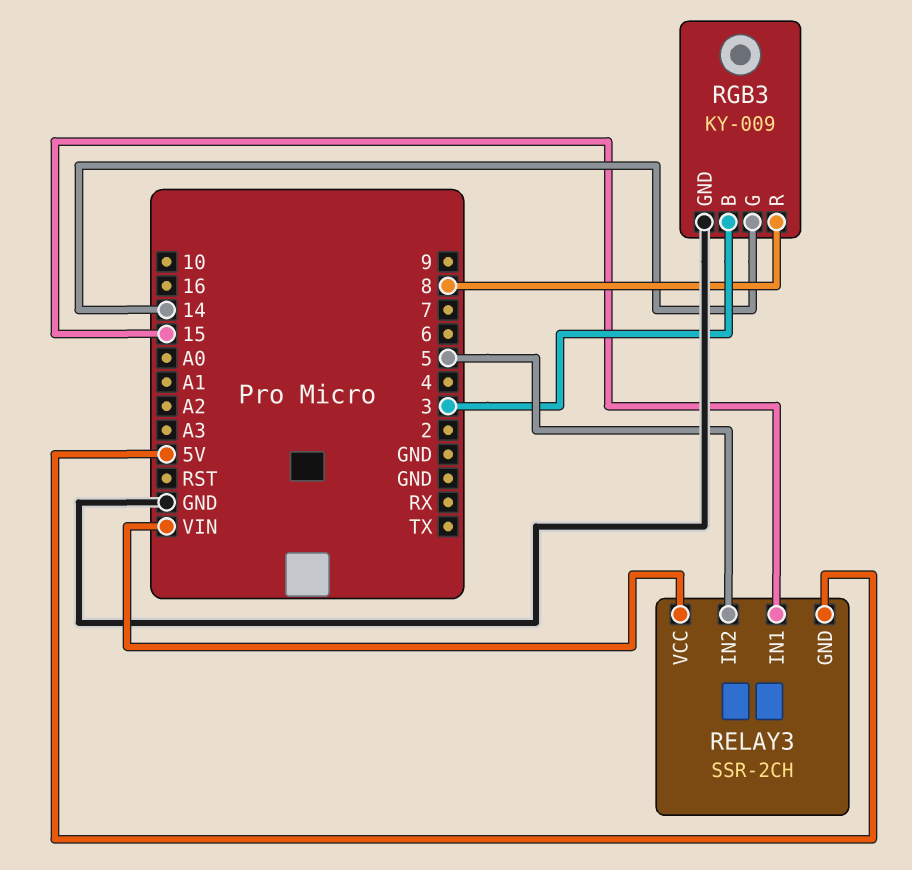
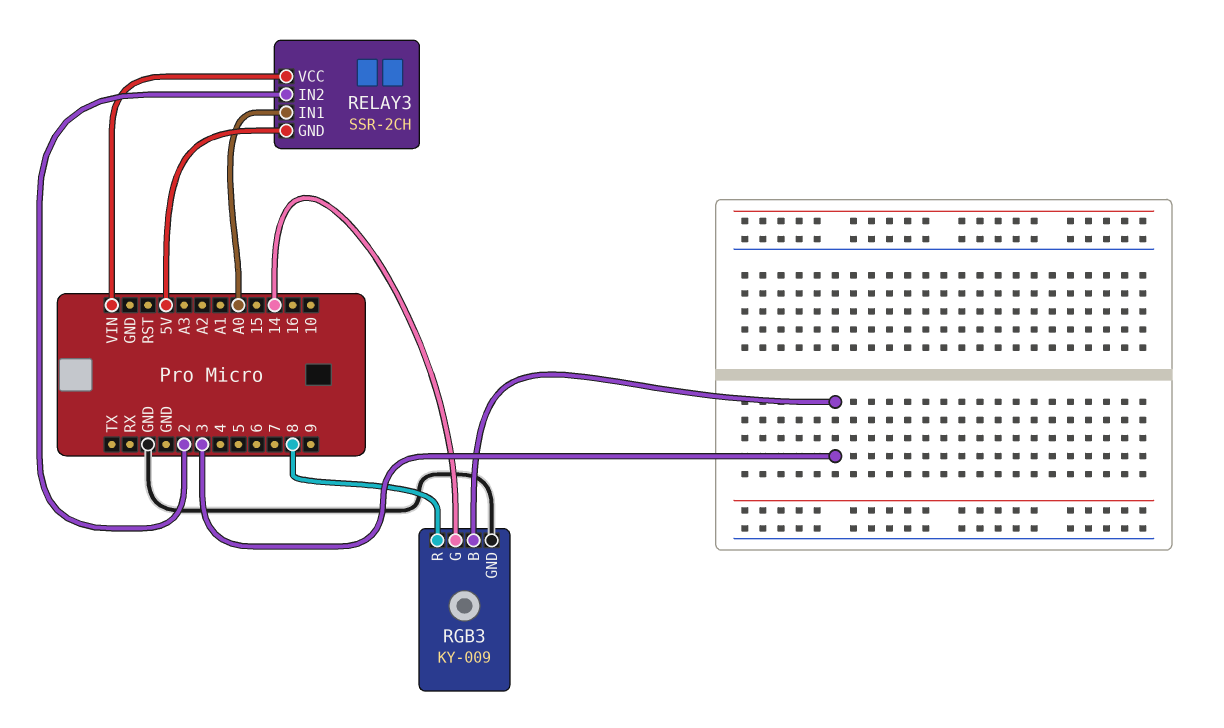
RELAY3 pin IN1: 15 -> A0
RELAY3 pin IN2: 5 -> 2

